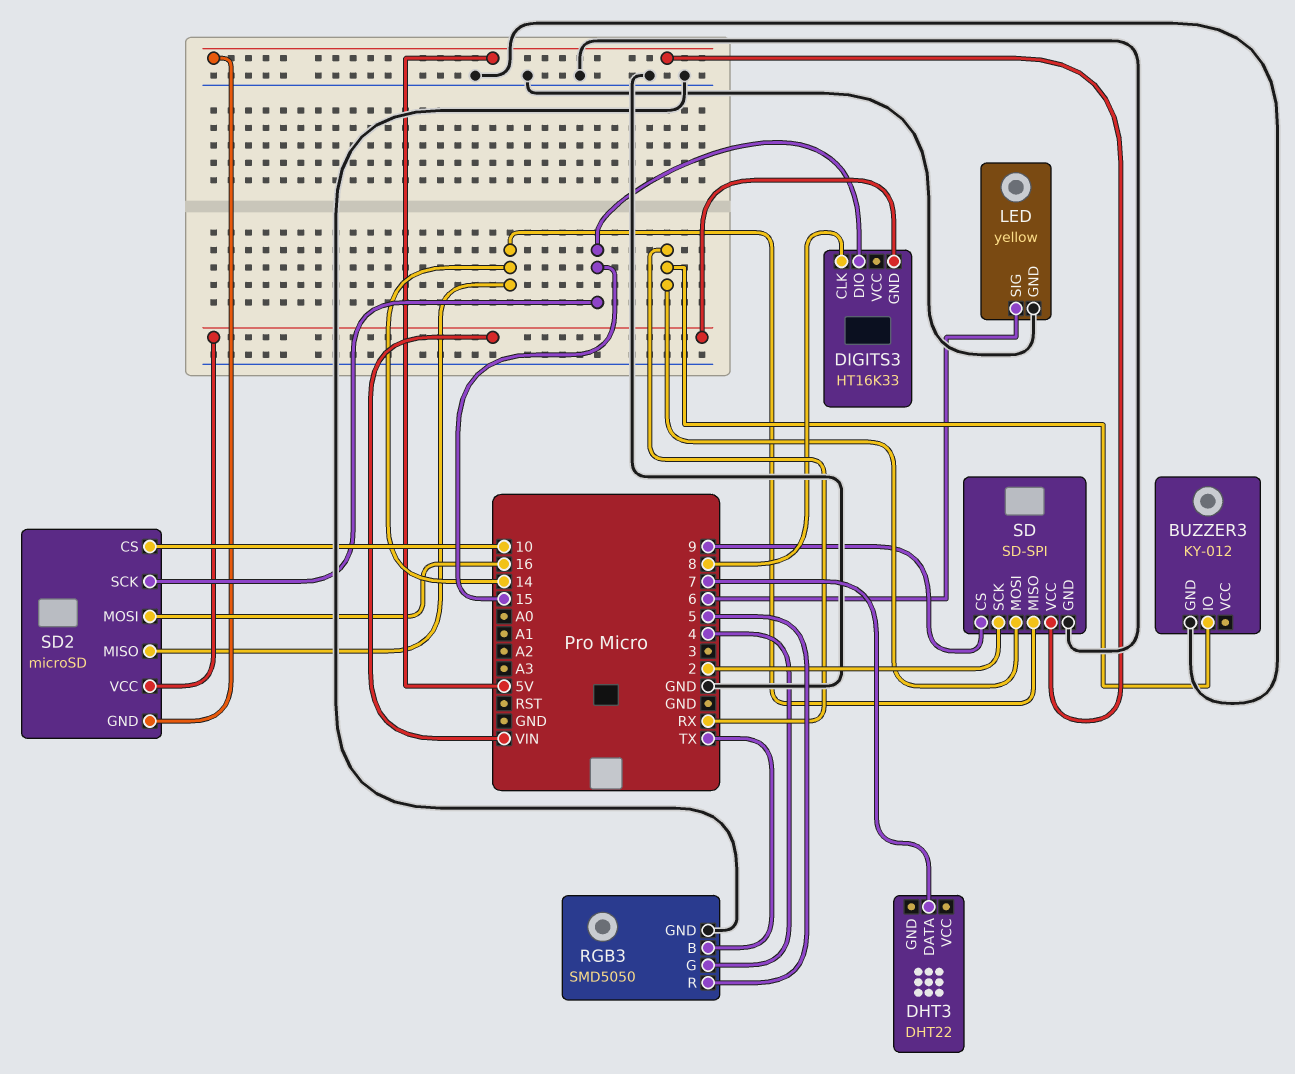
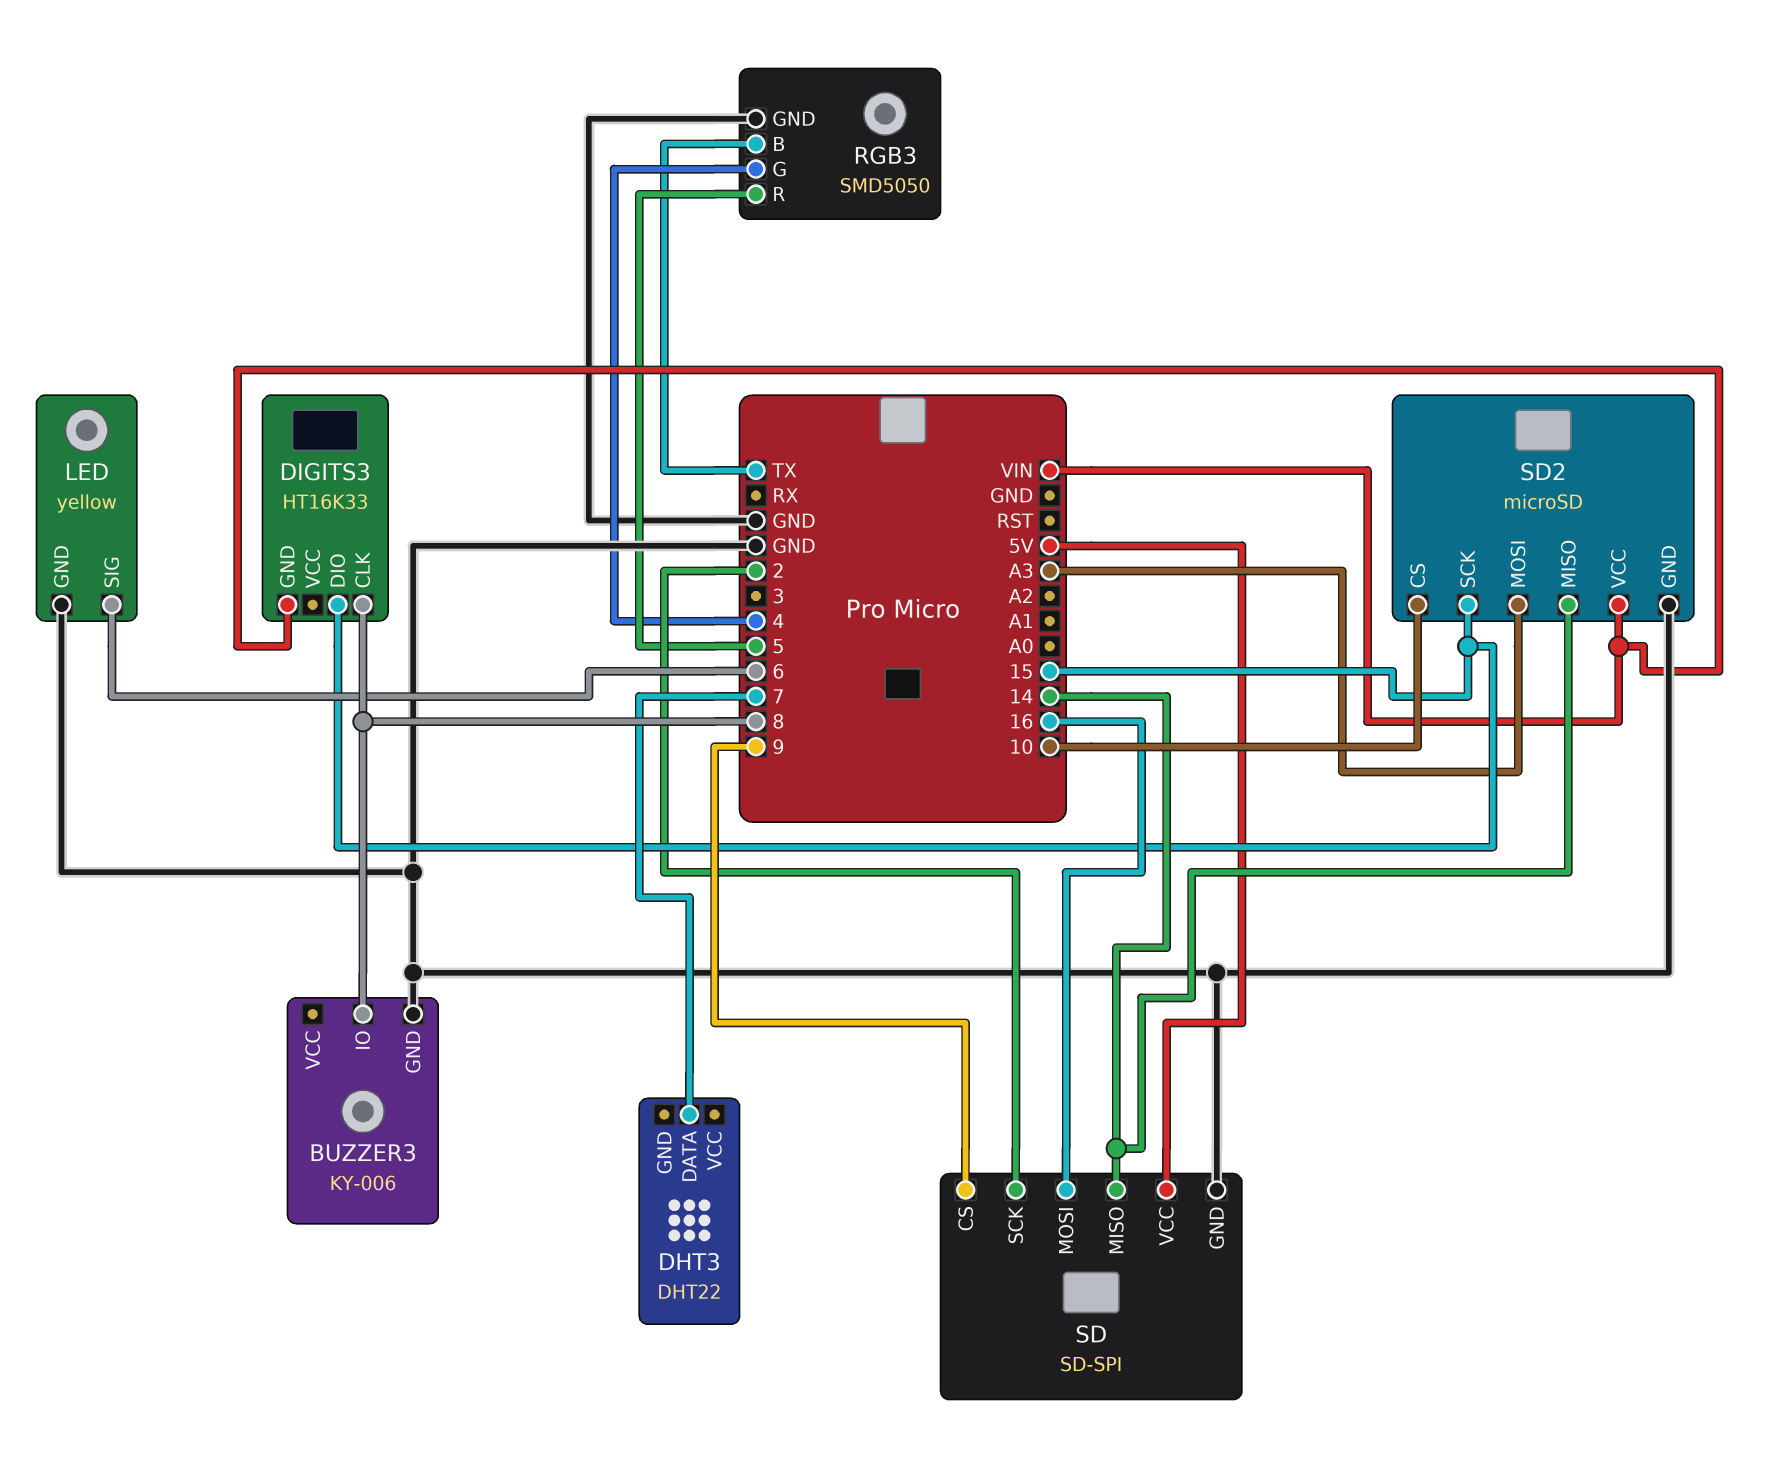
BUZZER3: KY-012 -> KY-006
BUZZER3 pin IO: RX -> 8
SD pin MOSI: RX -> 16
SD2 pin GND: 5V -> GND
SD2 pin MOSI: 16 -> A3

